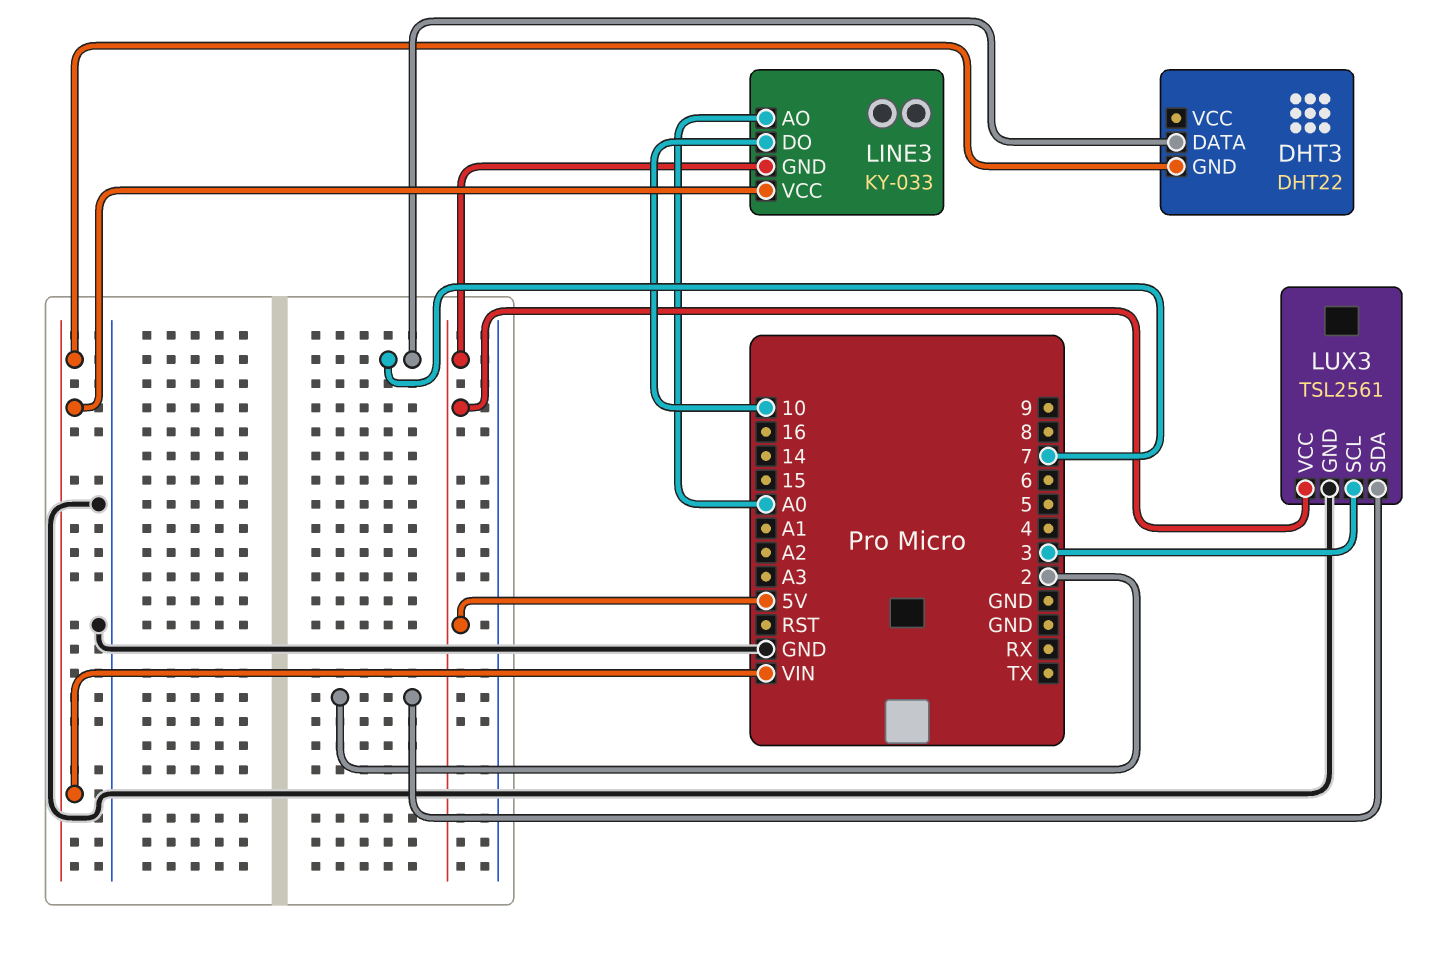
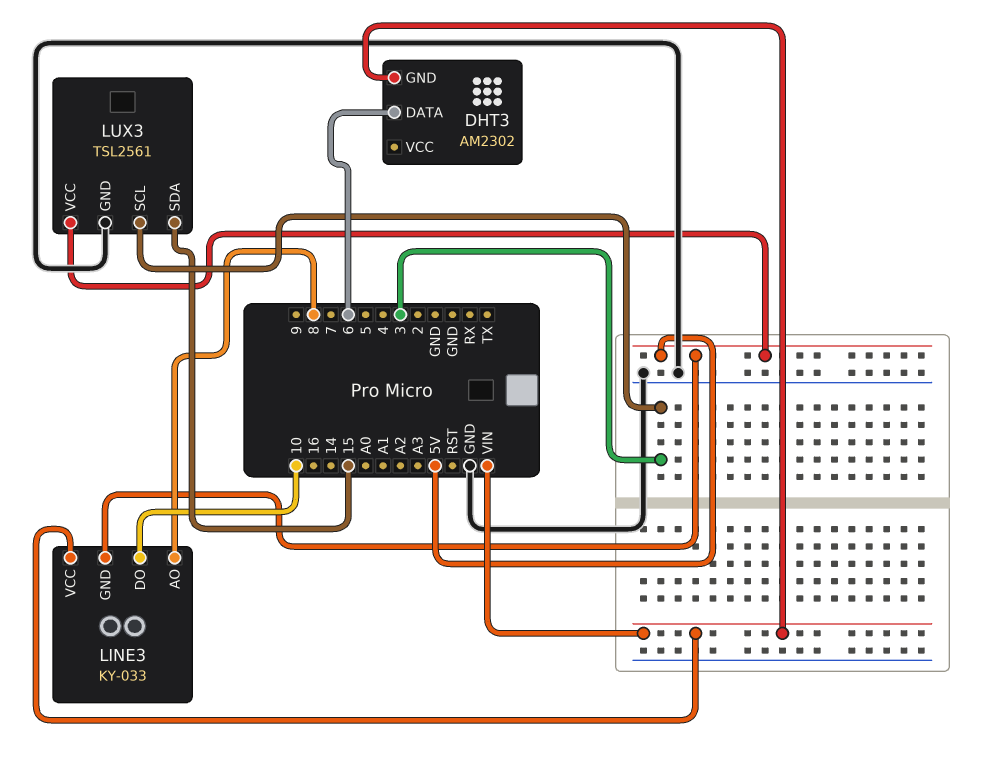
DHT3: DHT22 -> AM2302
DHT3 pin DATA: 7 -> 6
LINE3 pin AO: A0 -> 8
LUX3 pin SDA: 2 -> 15

